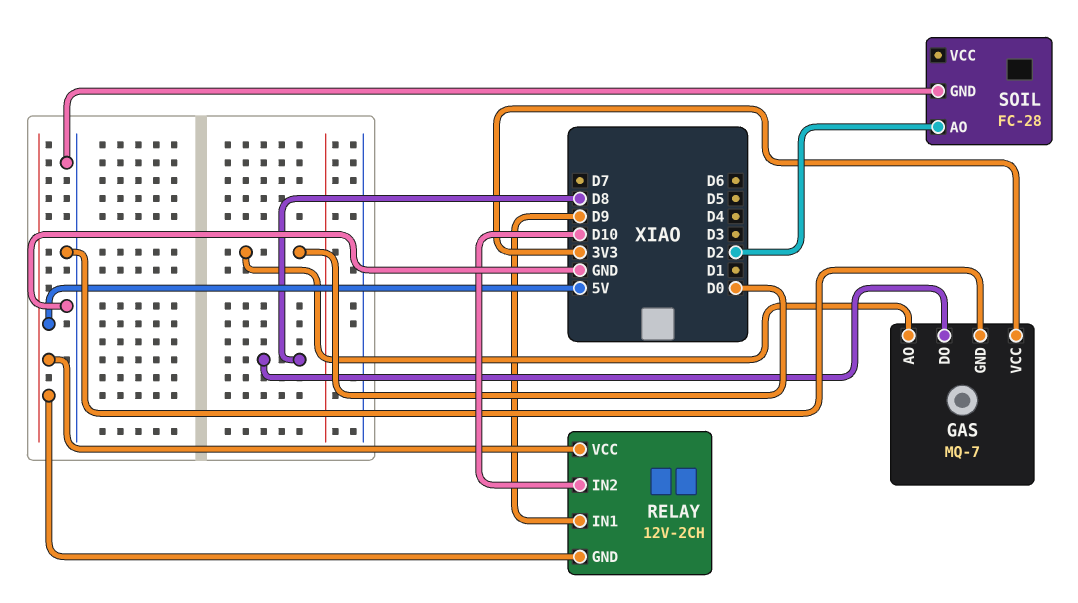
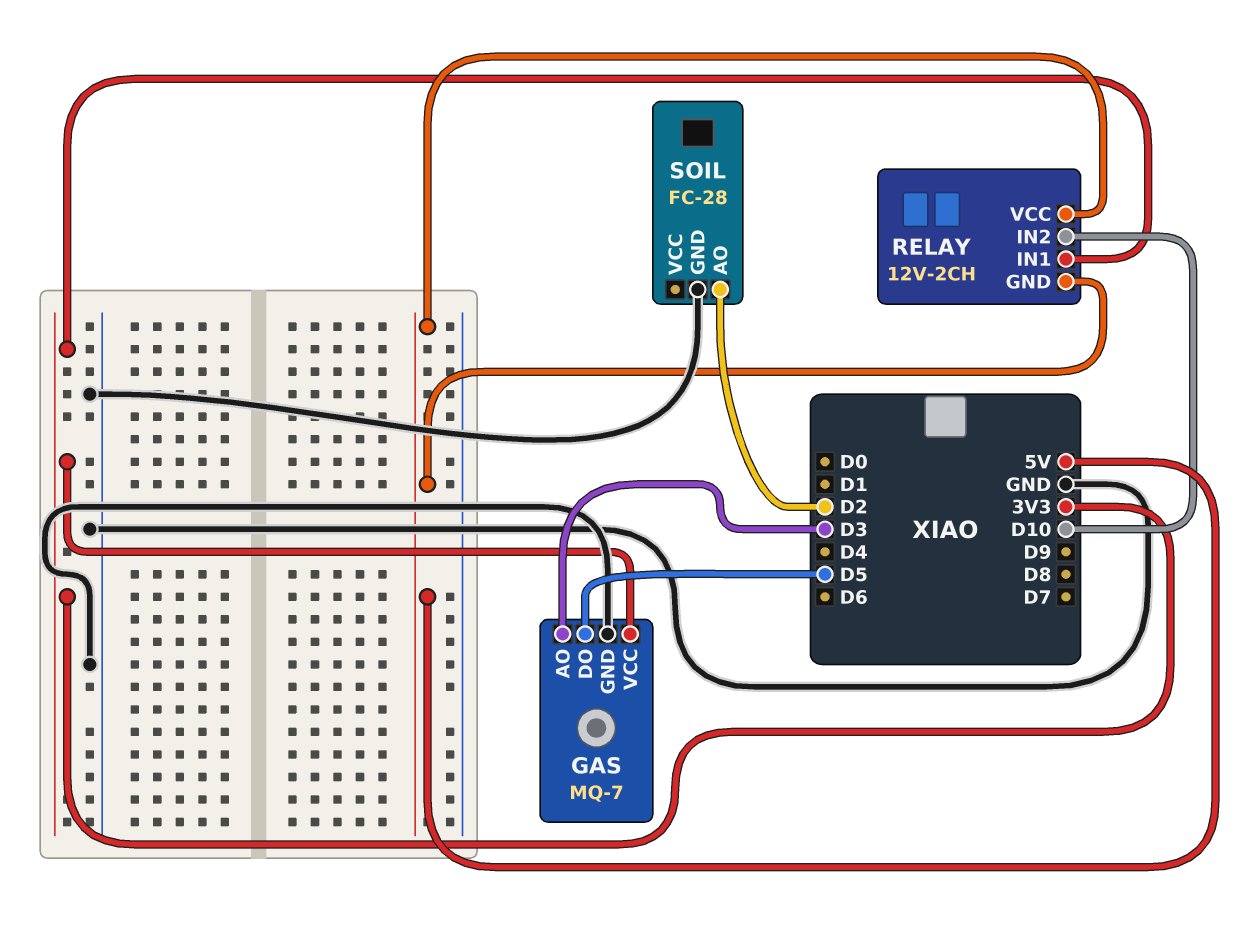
GAS pin AO: D0 -> D3
GAS pin DO: D8 -> D5
RELAY pin IN1: D9 -> 3V3

